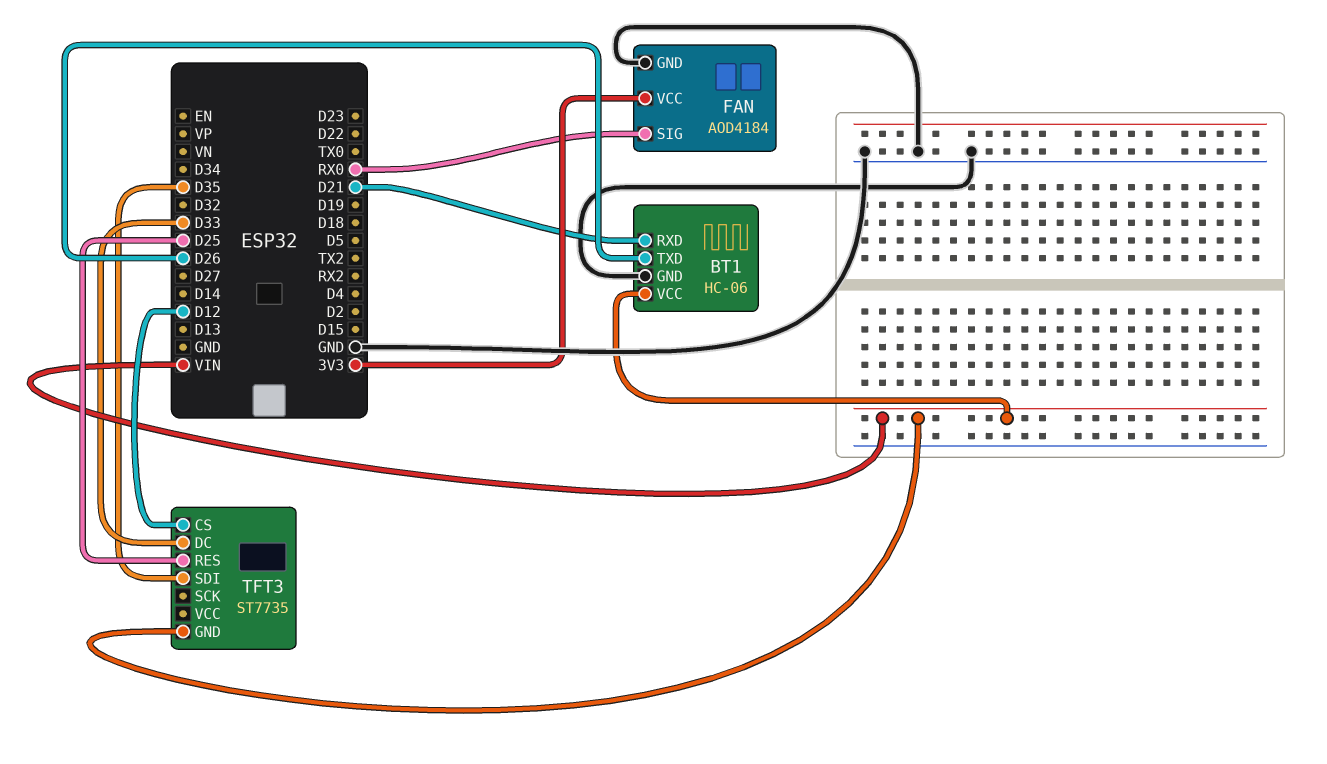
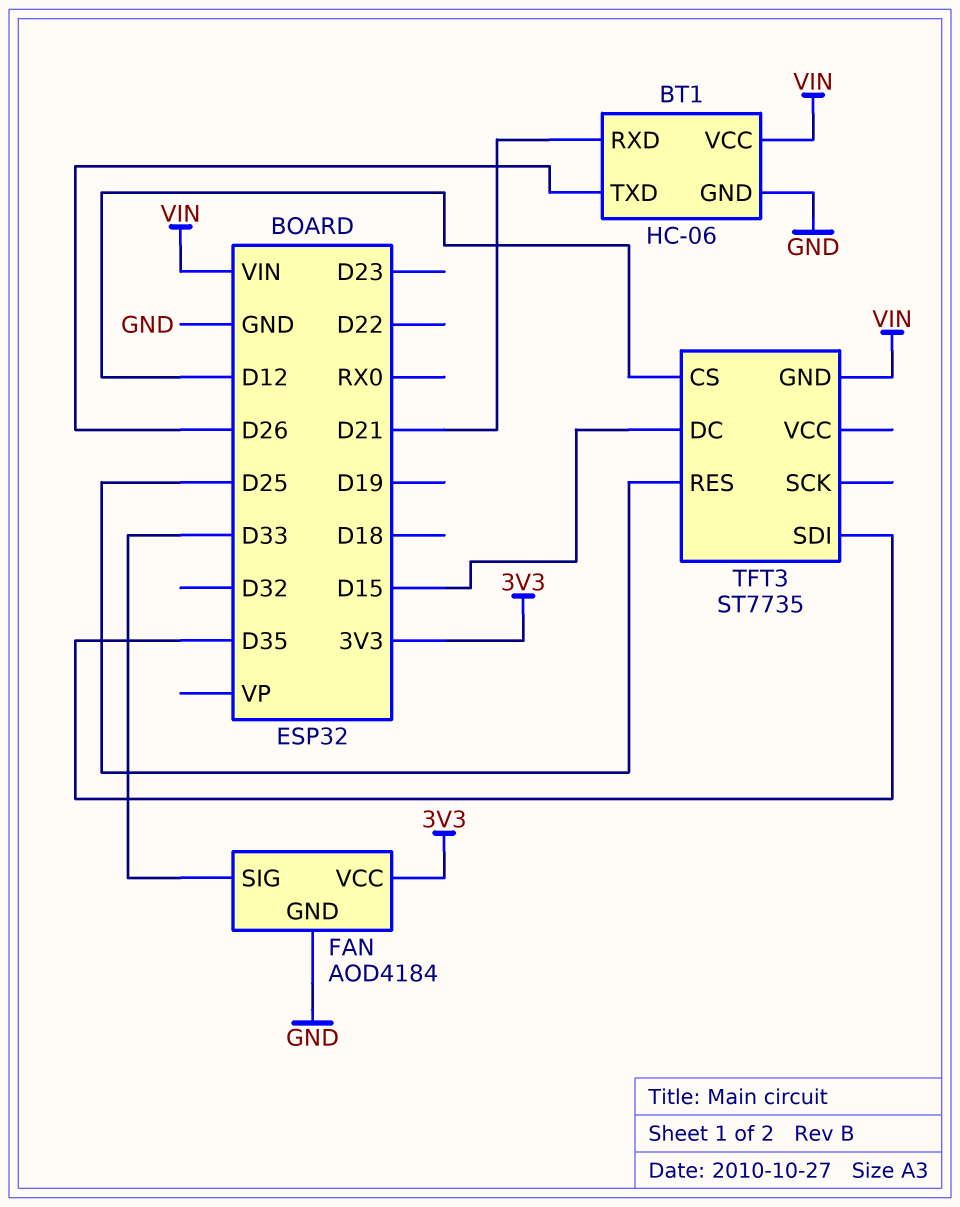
FAN pin SIG: RX0 -> D33
TFT3 pin DC: D33 -> D15

